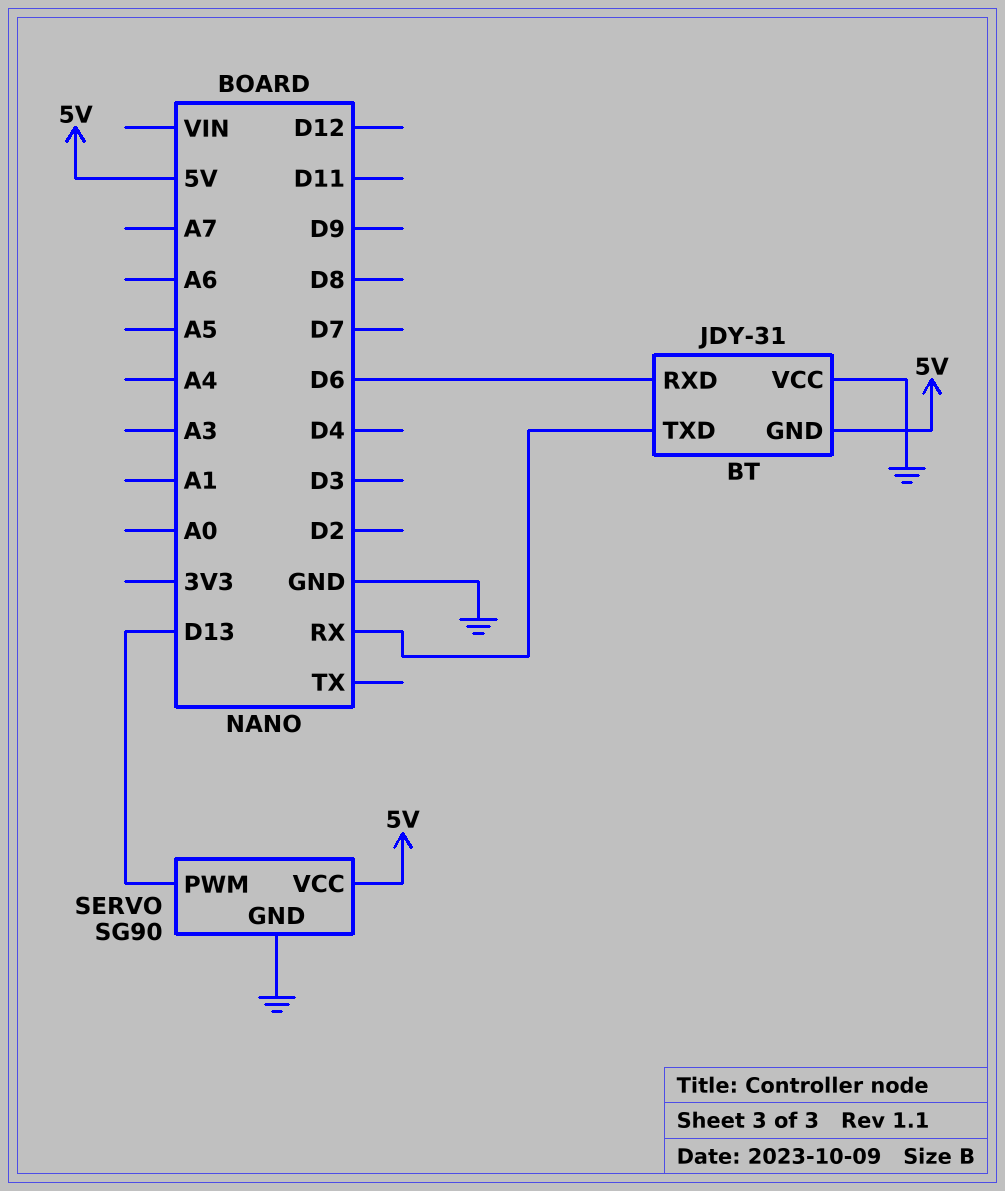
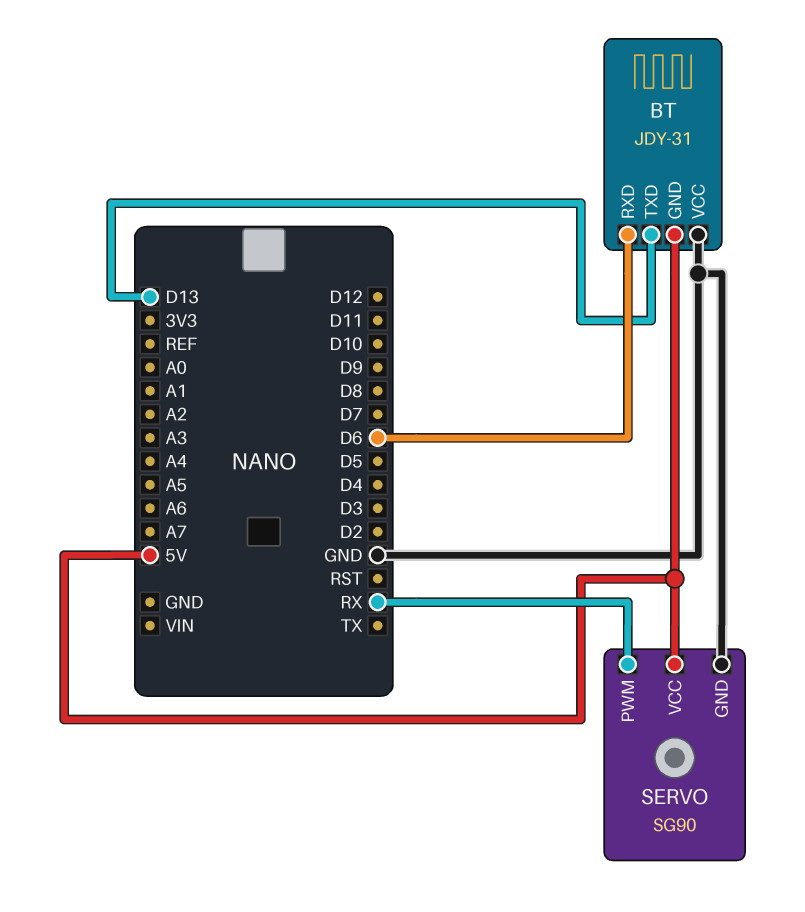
BT pin TXD: RX -> D13
SERVO pin PWM: D13 -> RX

